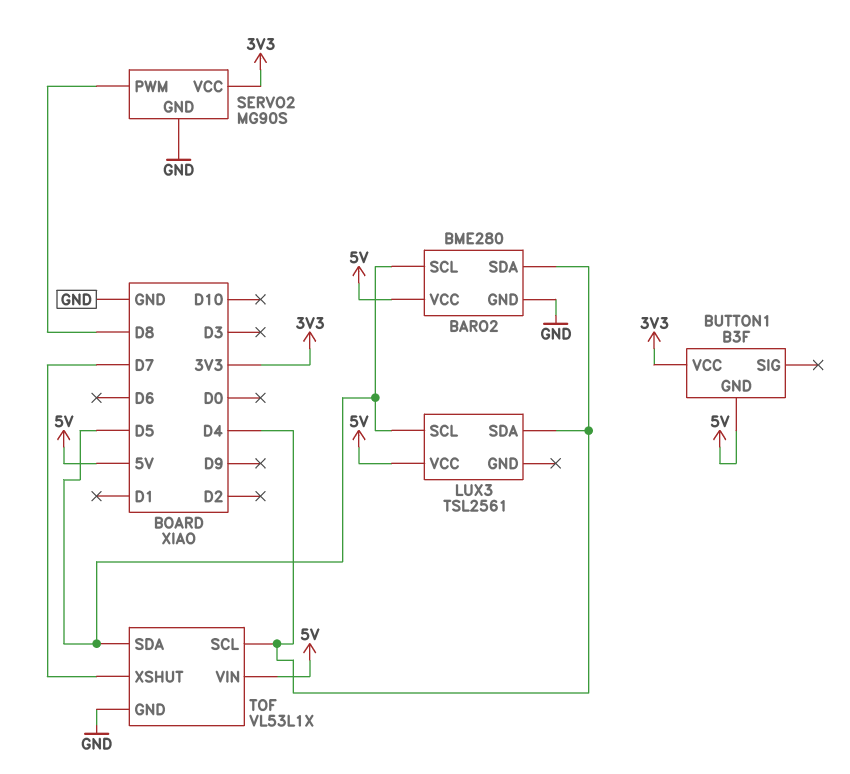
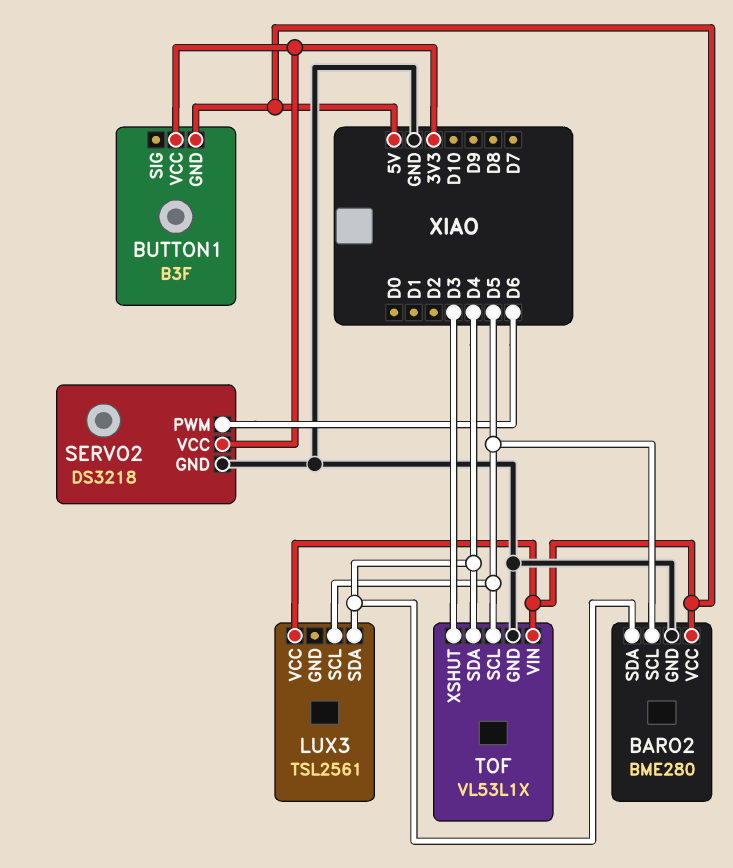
SERVO2: MG90S -> DS3218
SERVO2 pin PWM: D8 -> D6
TOF pin SCL: D4 -> D5
TOF pin SDA: D5 -> D4
TOF pin XSHUT: D7 -> D3

